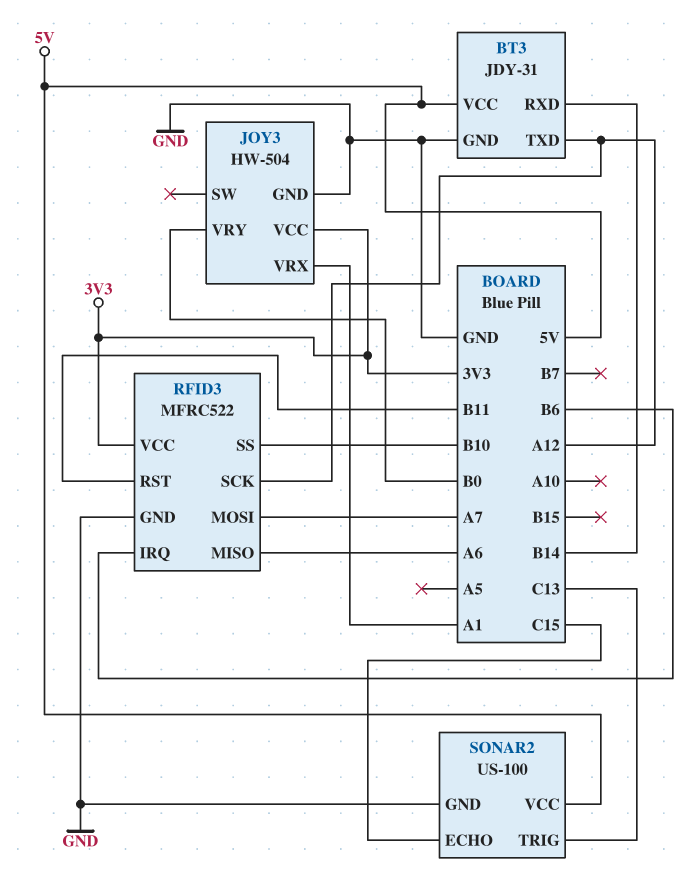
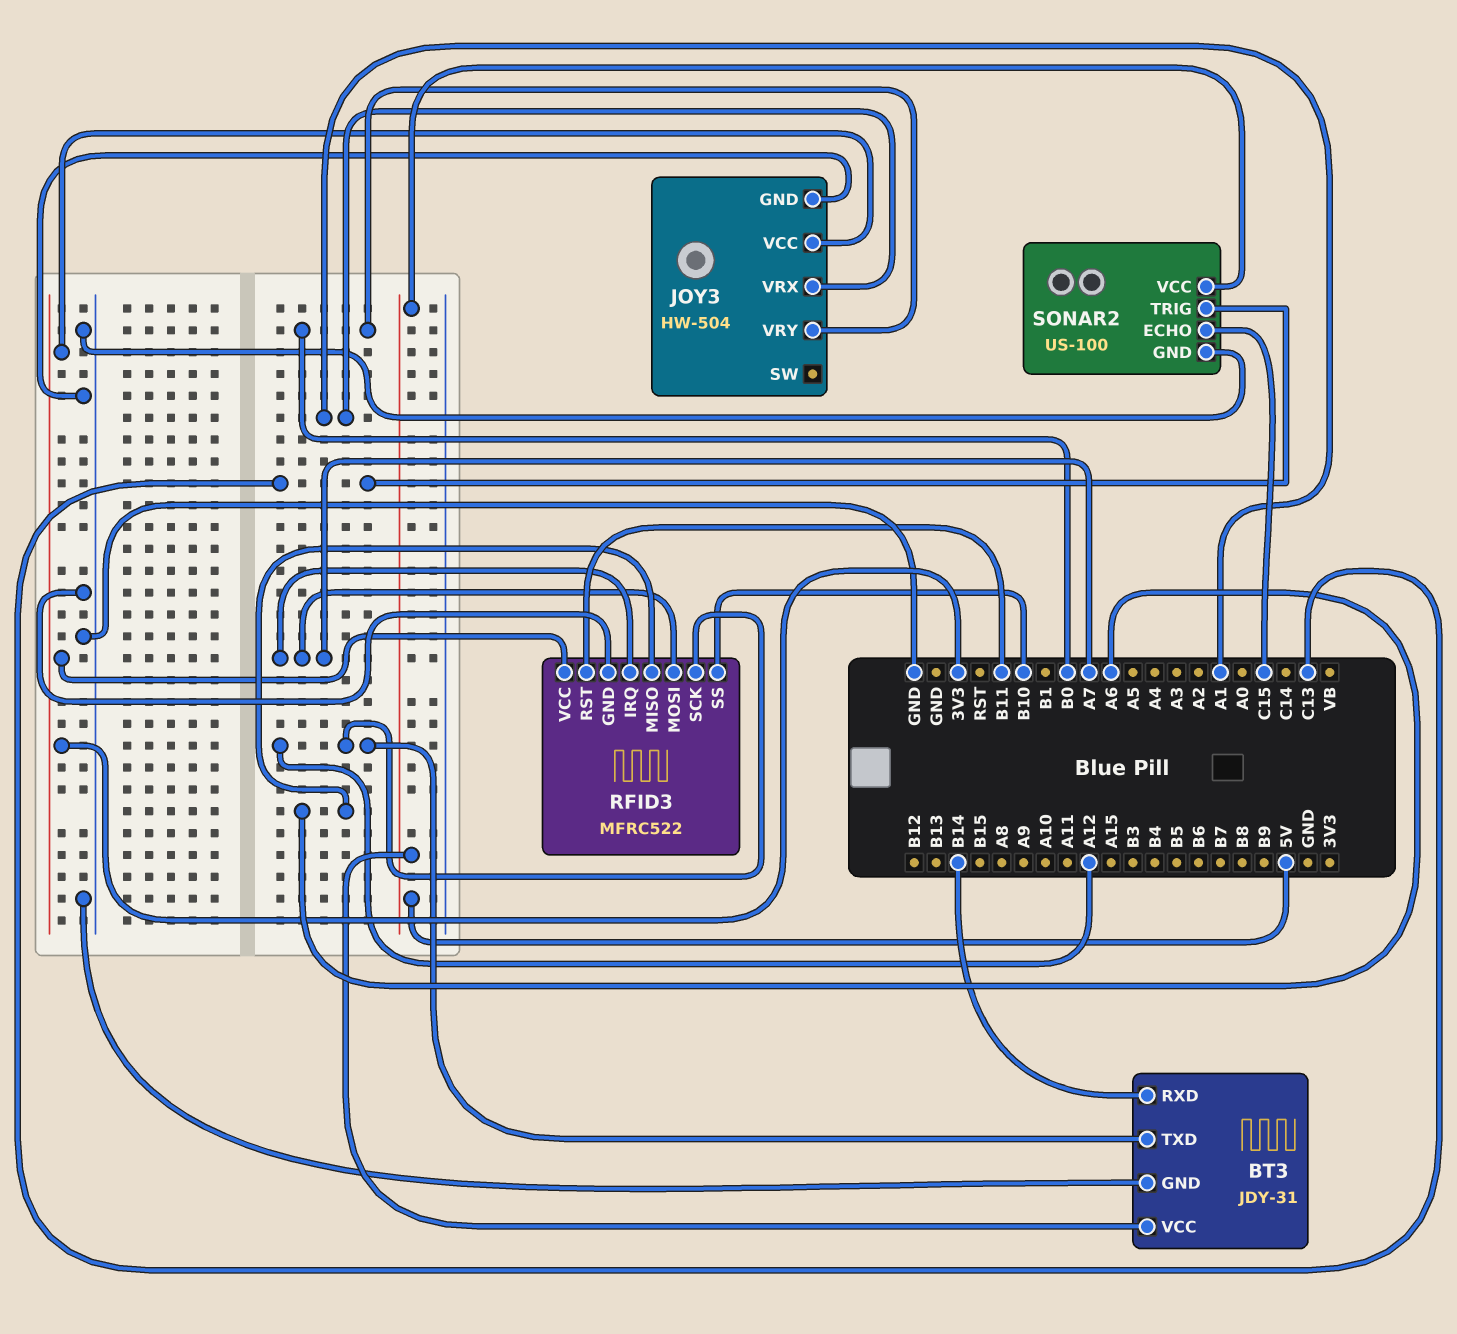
RFID3 pin IRQ: B6 -> A7

